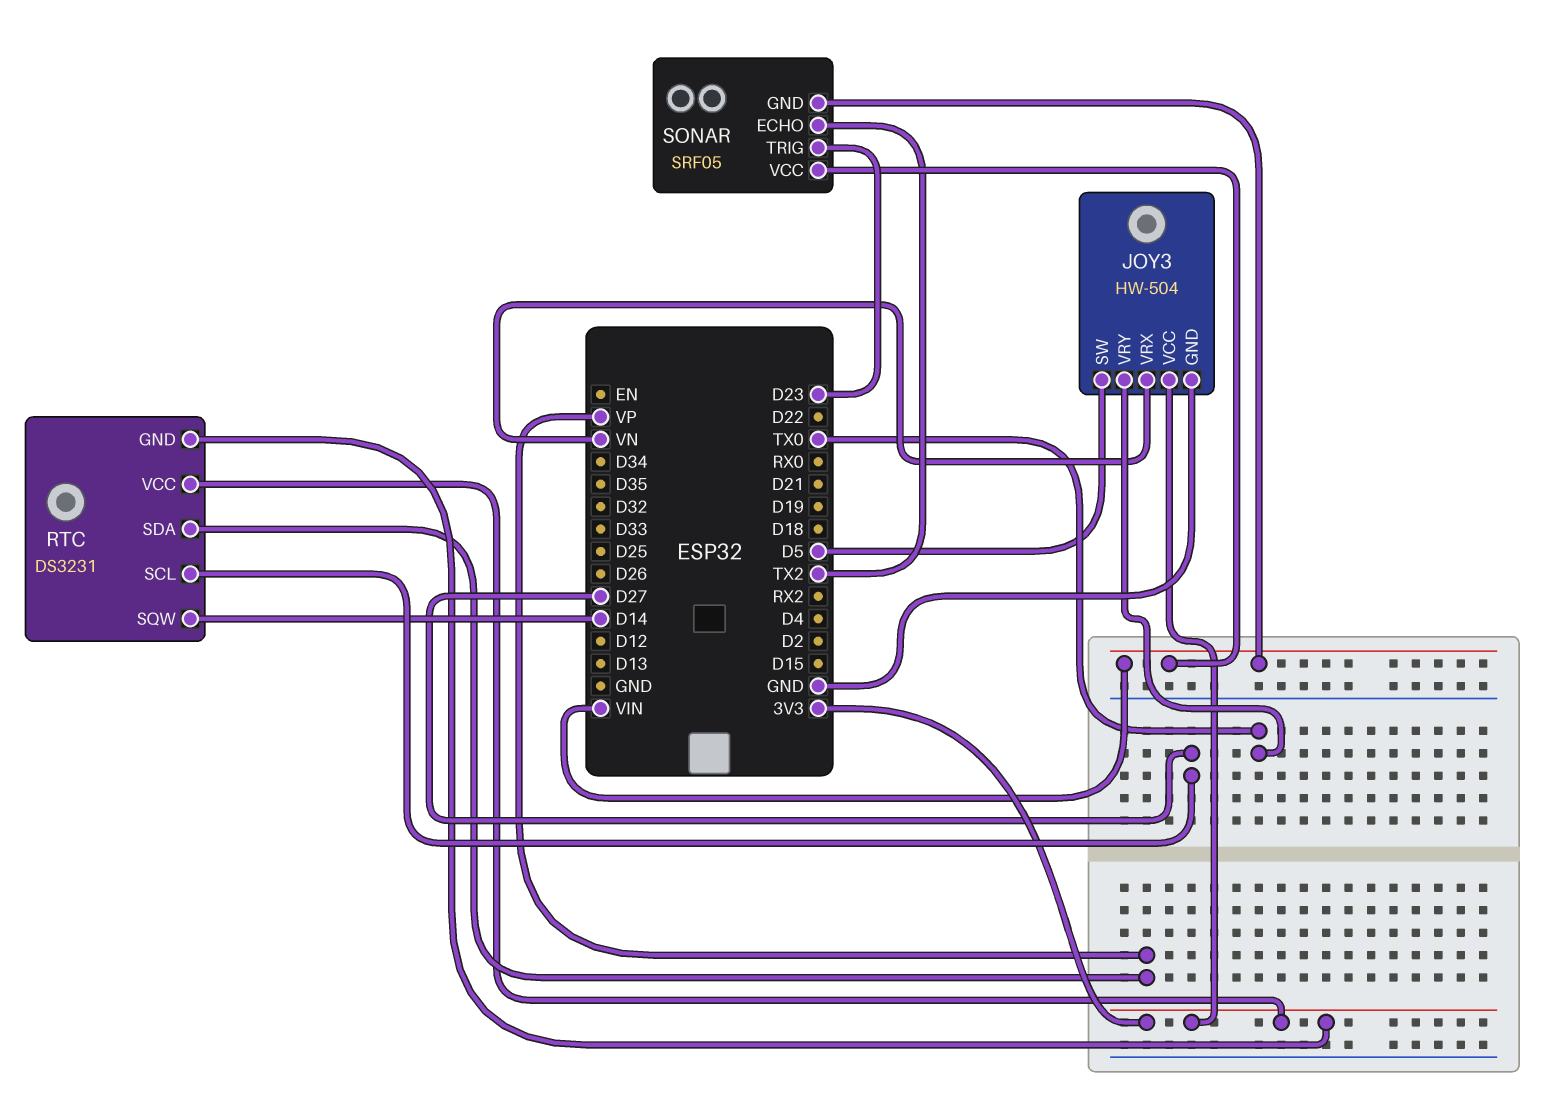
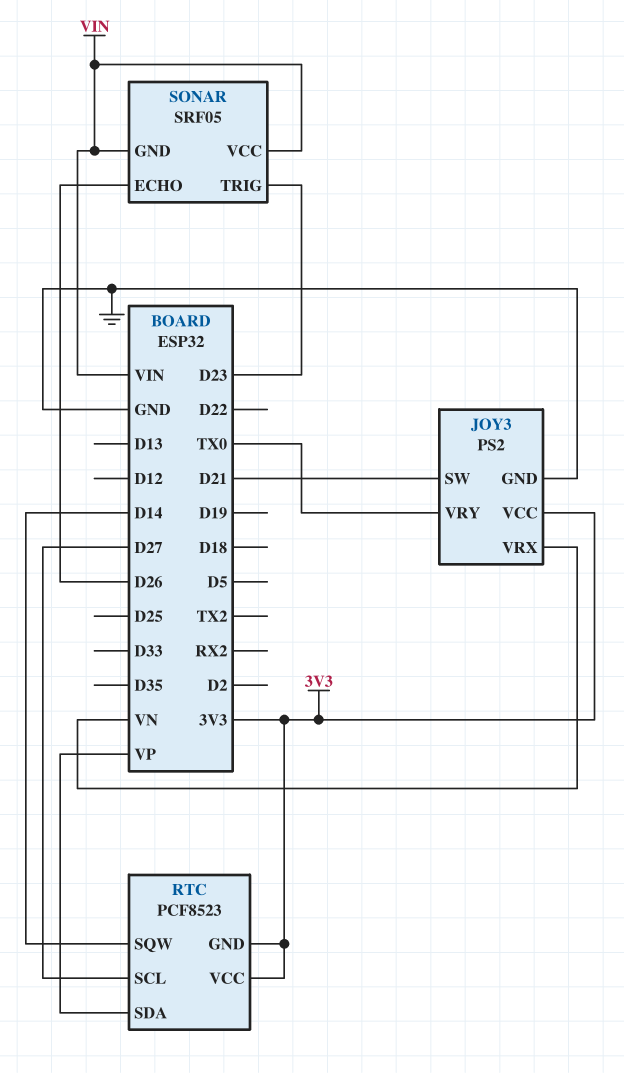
JOY3: HW-504 -> PS2
JOY3 pin SW: D5 -> D21
RTC: DS3231 -> PCF8523
SONAR pin ECHO: TX2 -> D26

